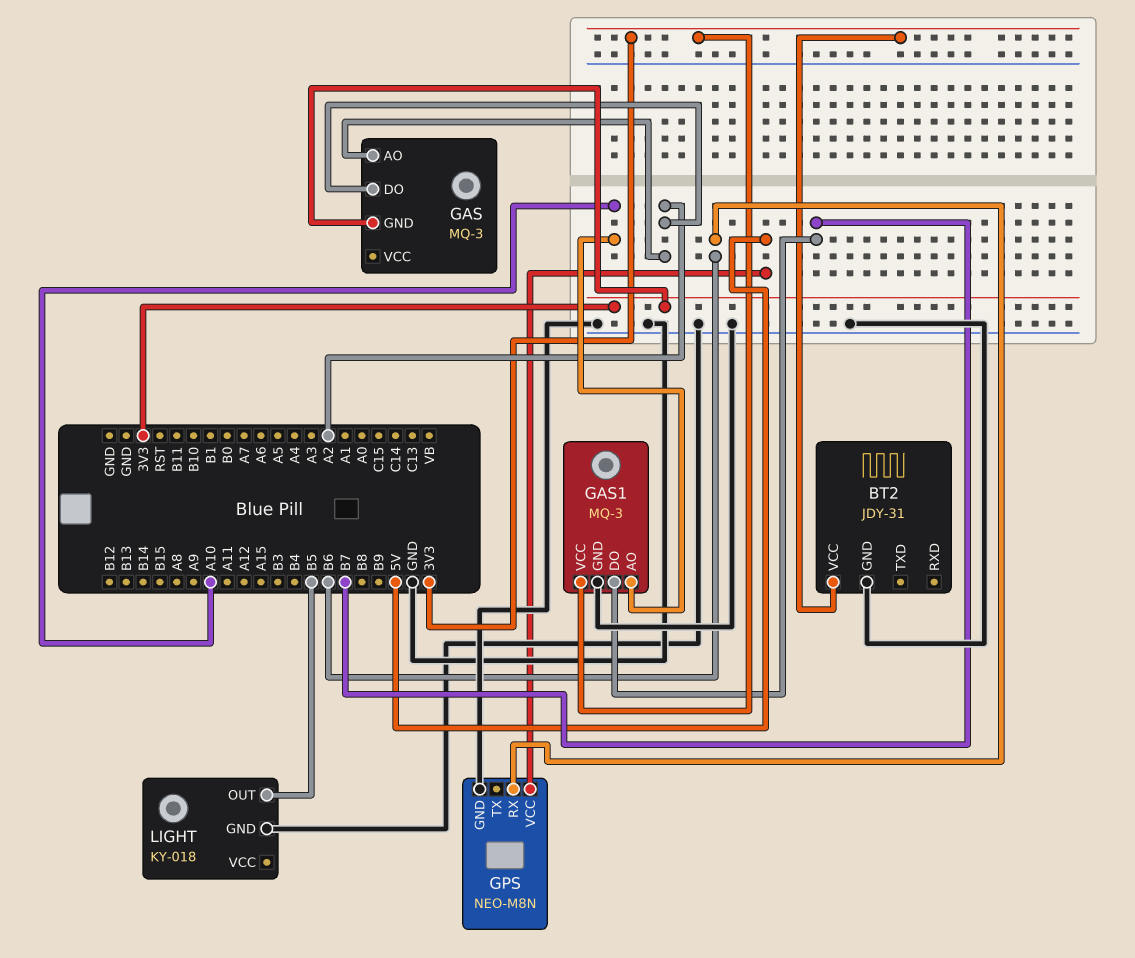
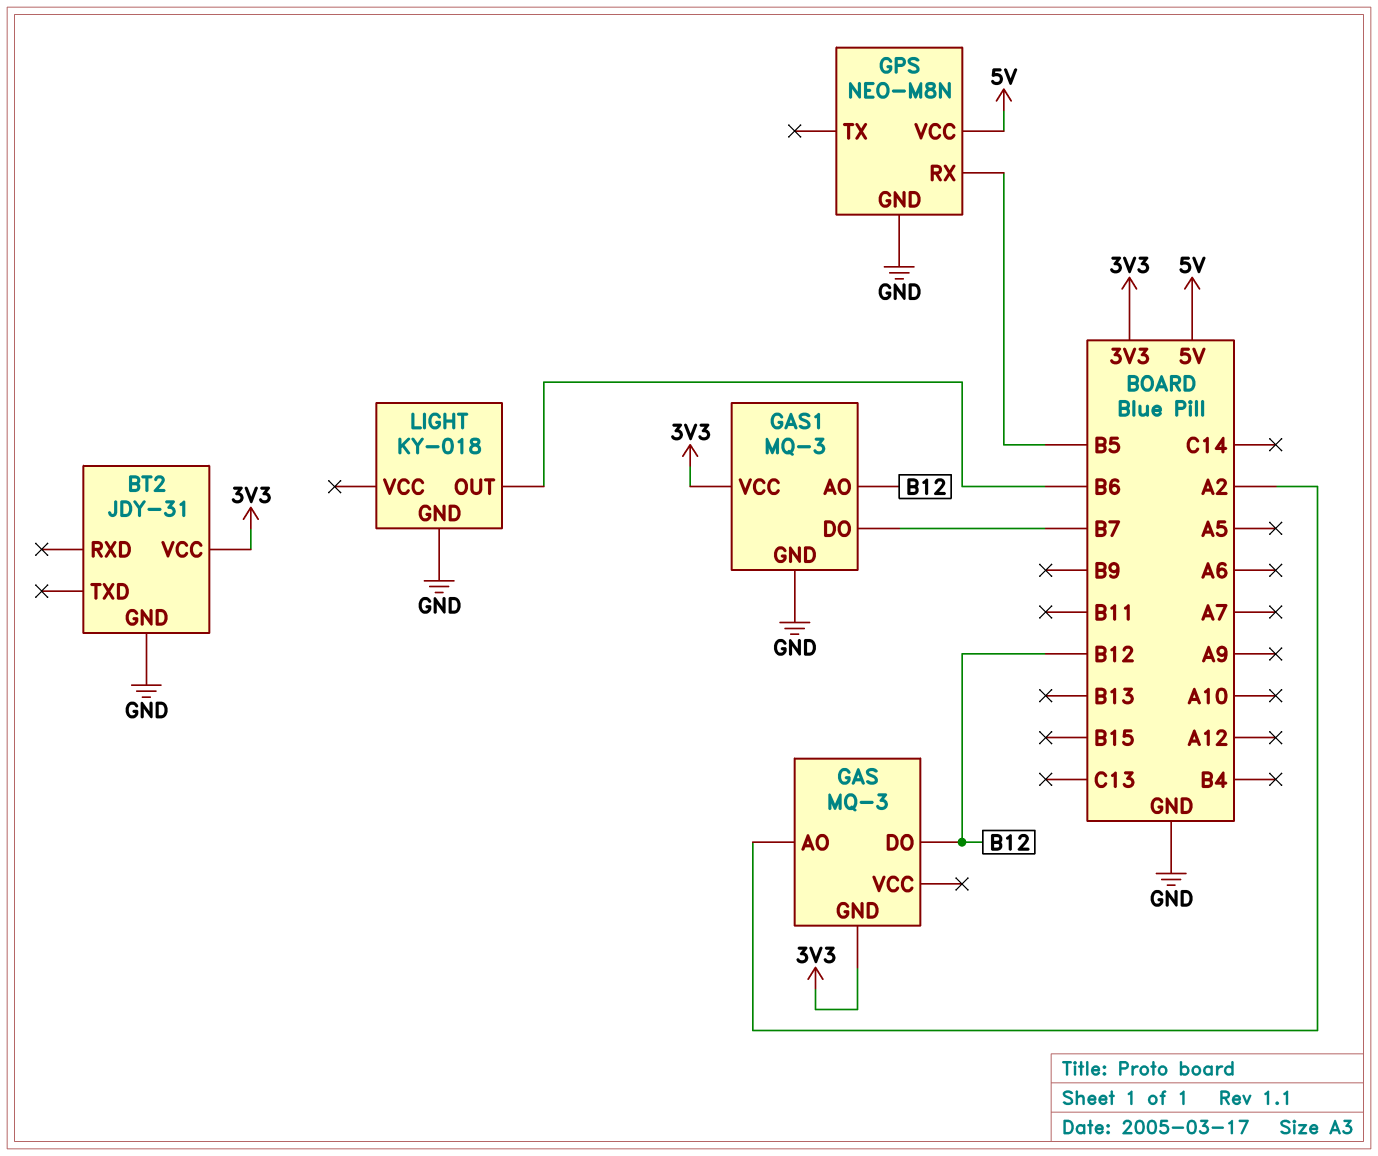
GAS pin DO: A2 -> B12
GAS1 pin AO: A10 -> B12
GPS pin RX: B6 -> B5
LIGHT pin OUT: B5 -> B6

